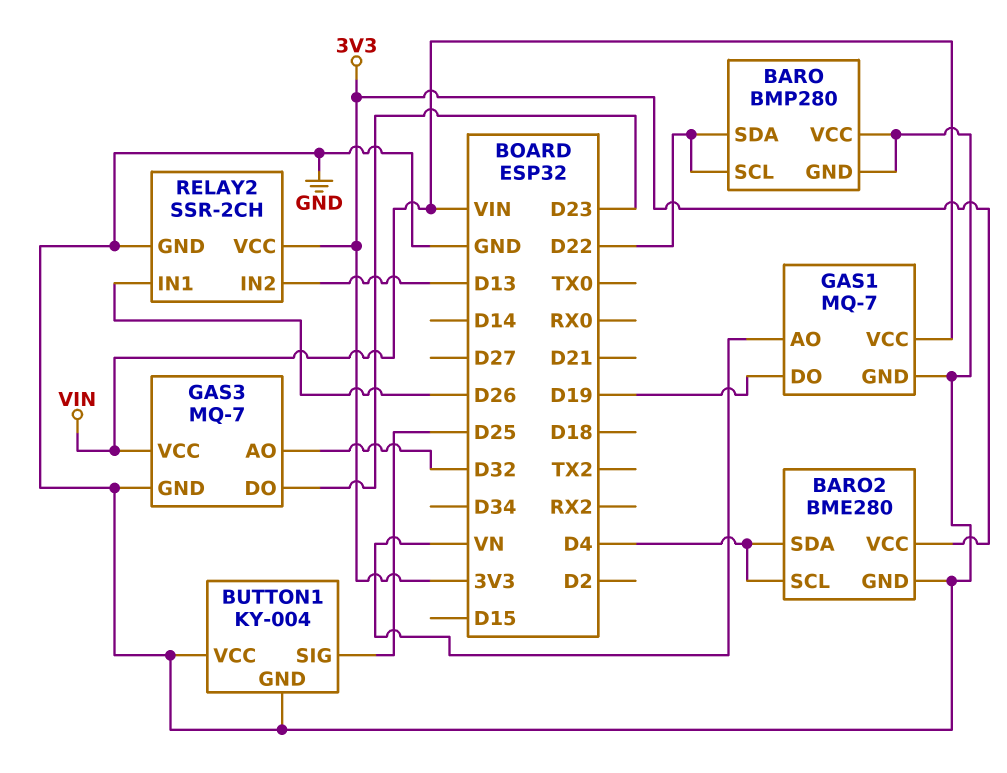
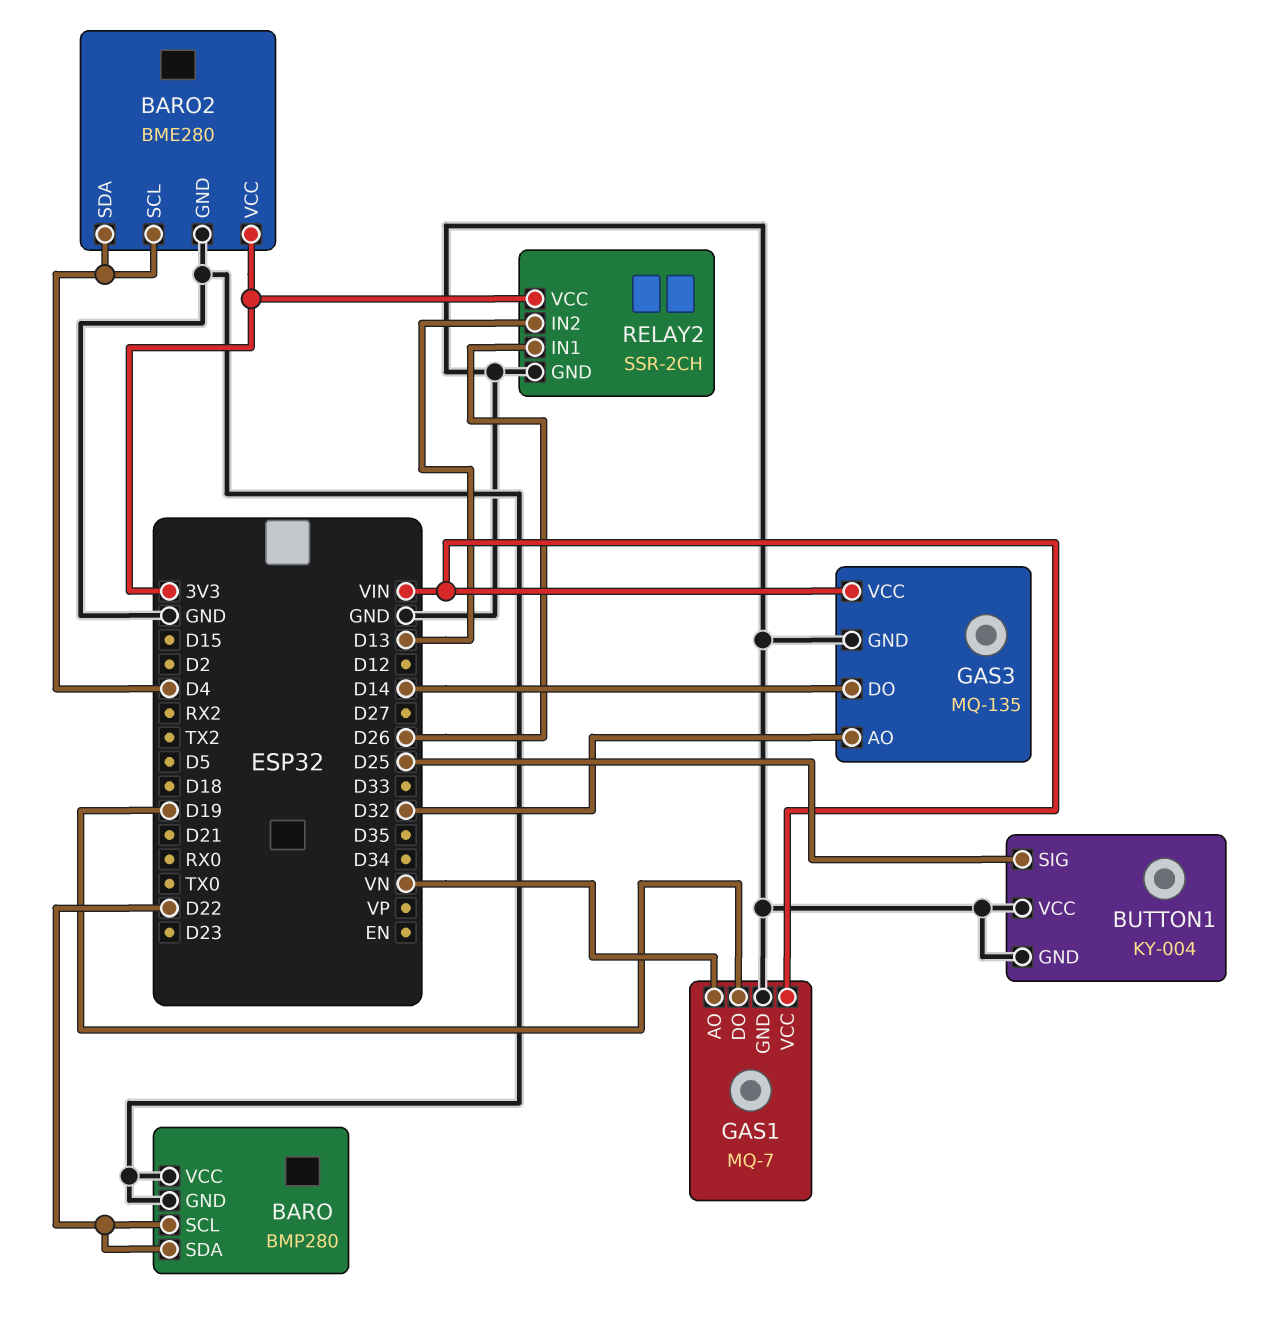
GAS3: MQ-7 -> MQ-135
GAS3 pin DO: D23 -> D14

